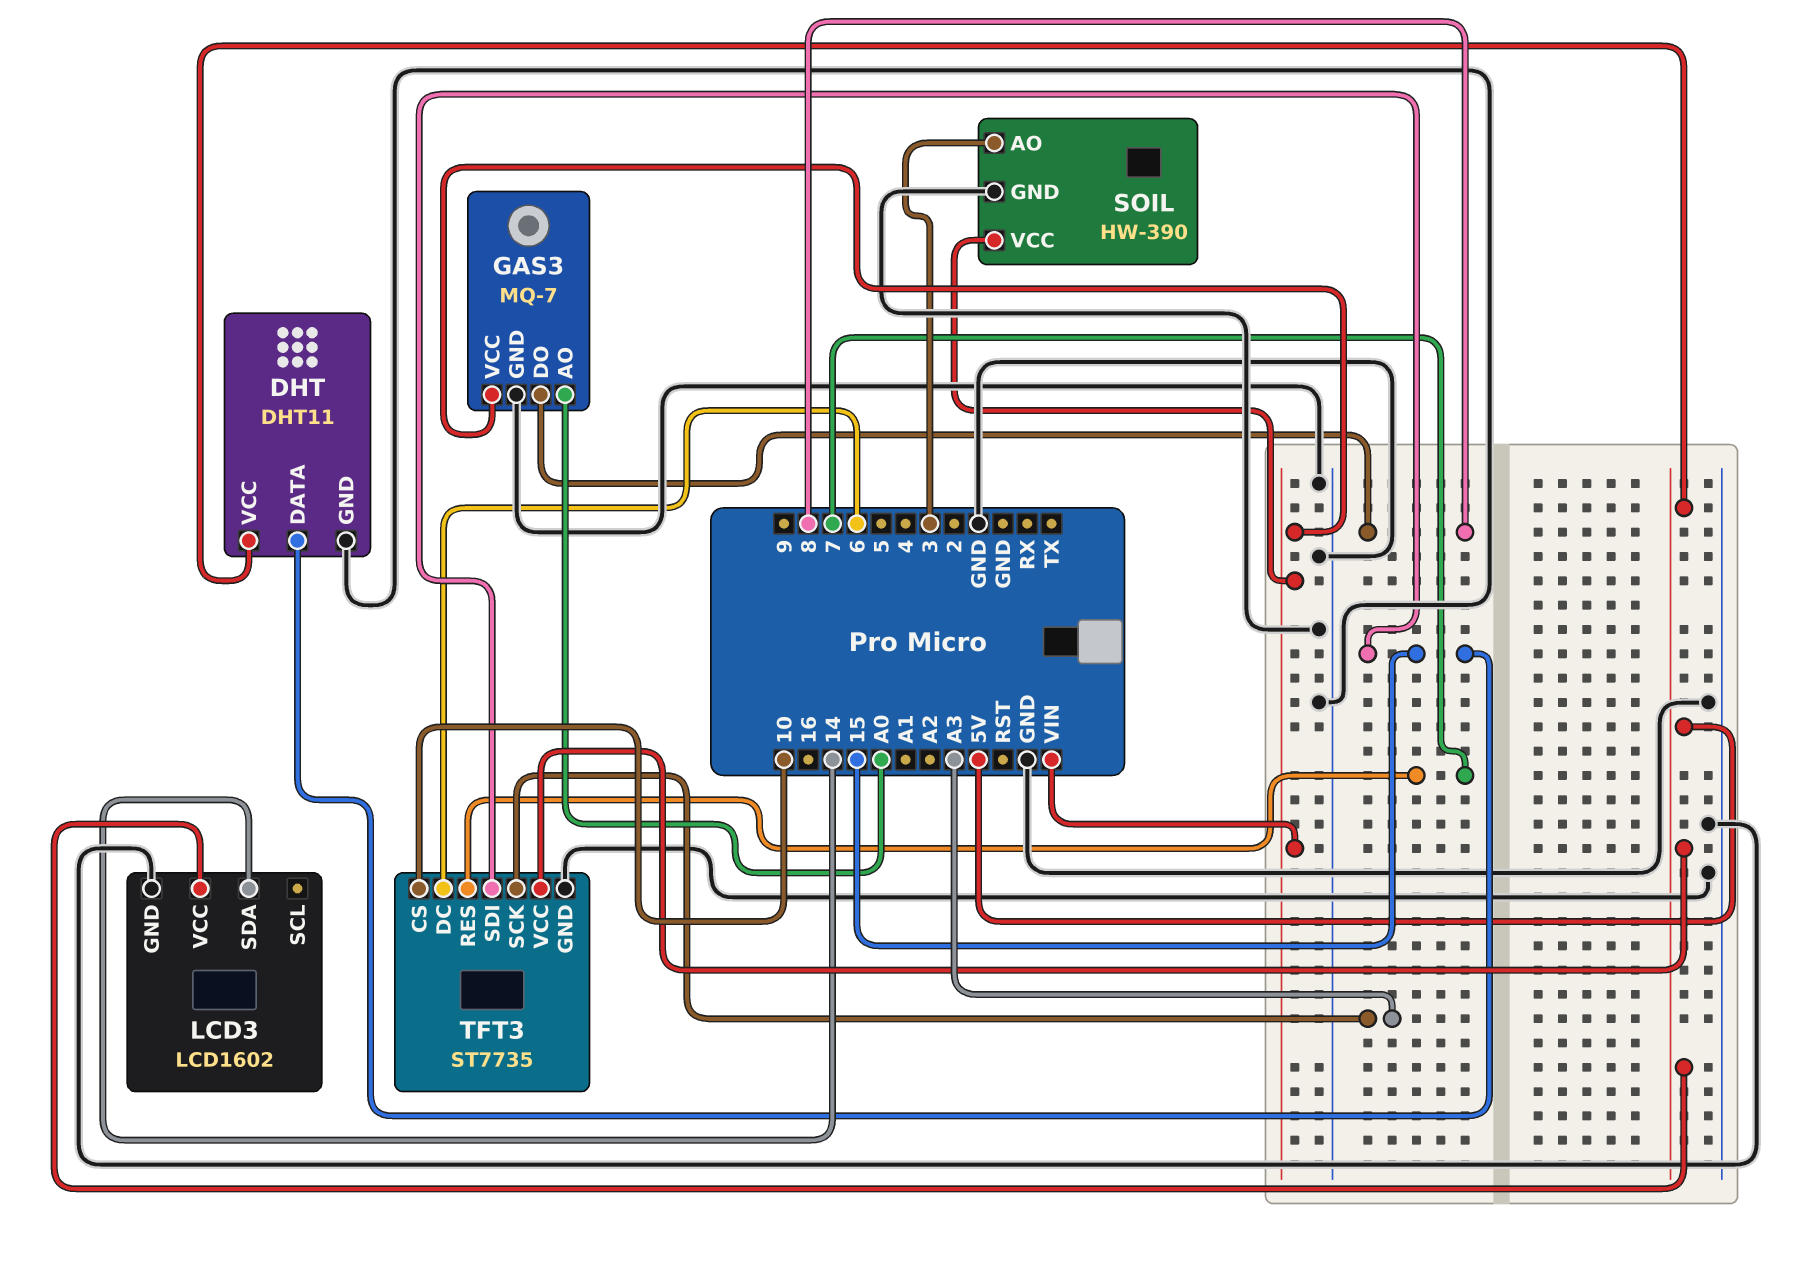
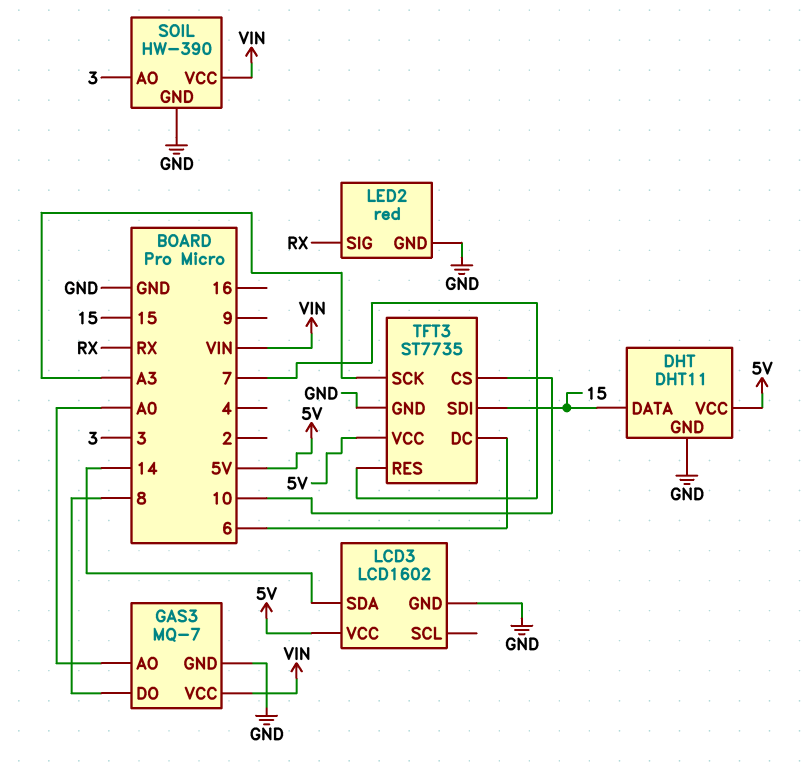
LED2: none -> red
LED2 pin GND: none -> GND
LED2 pin SIG: none -> RX

